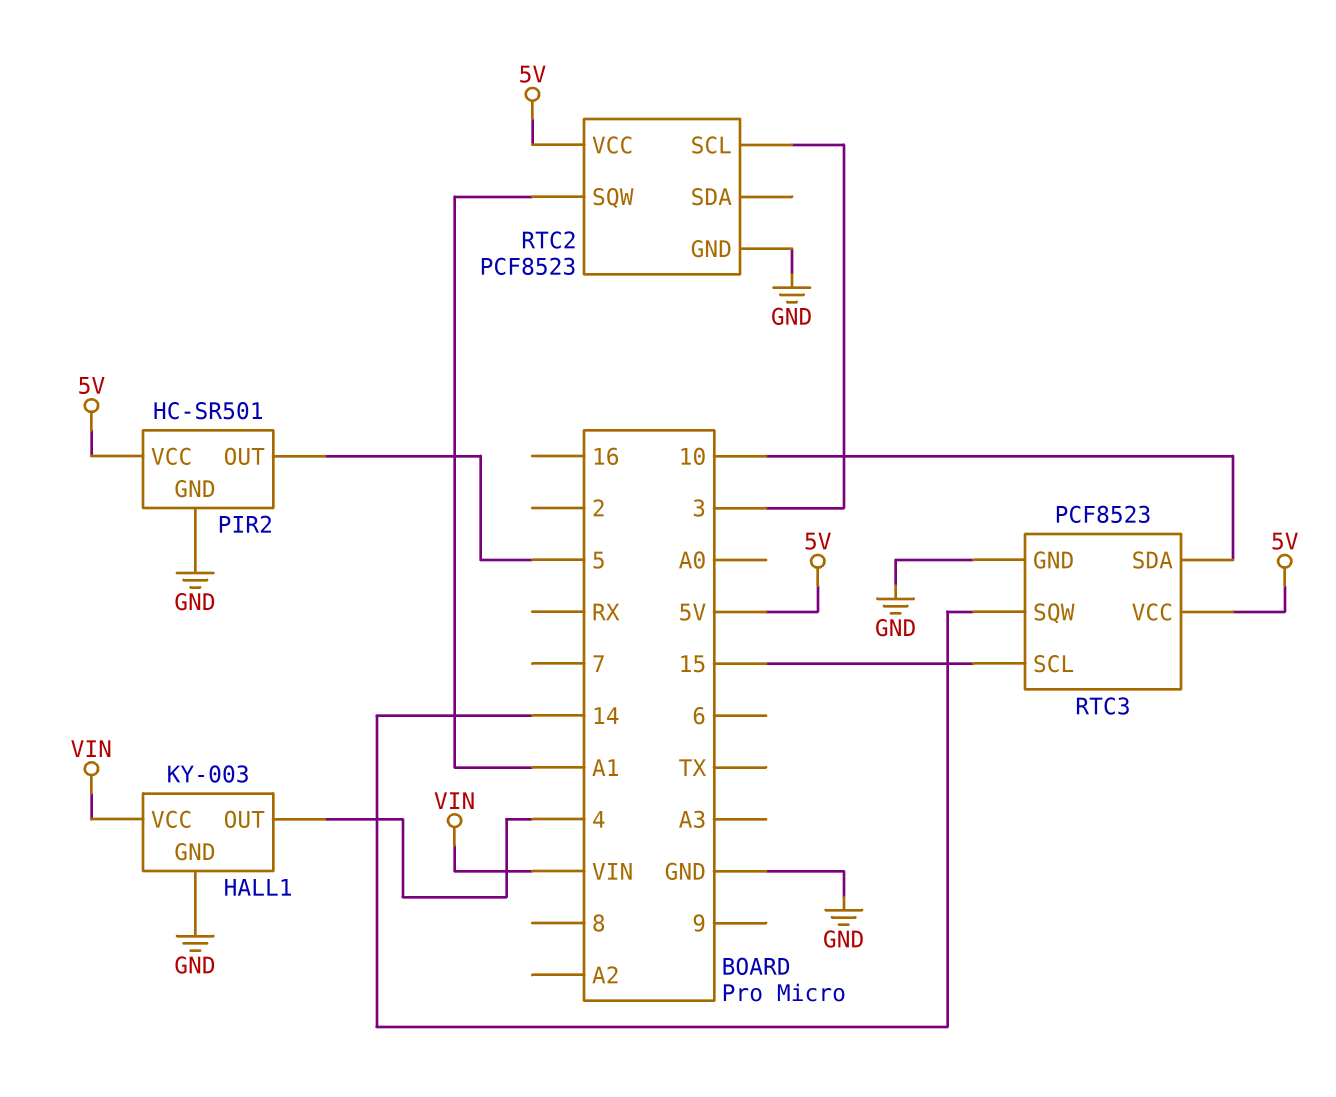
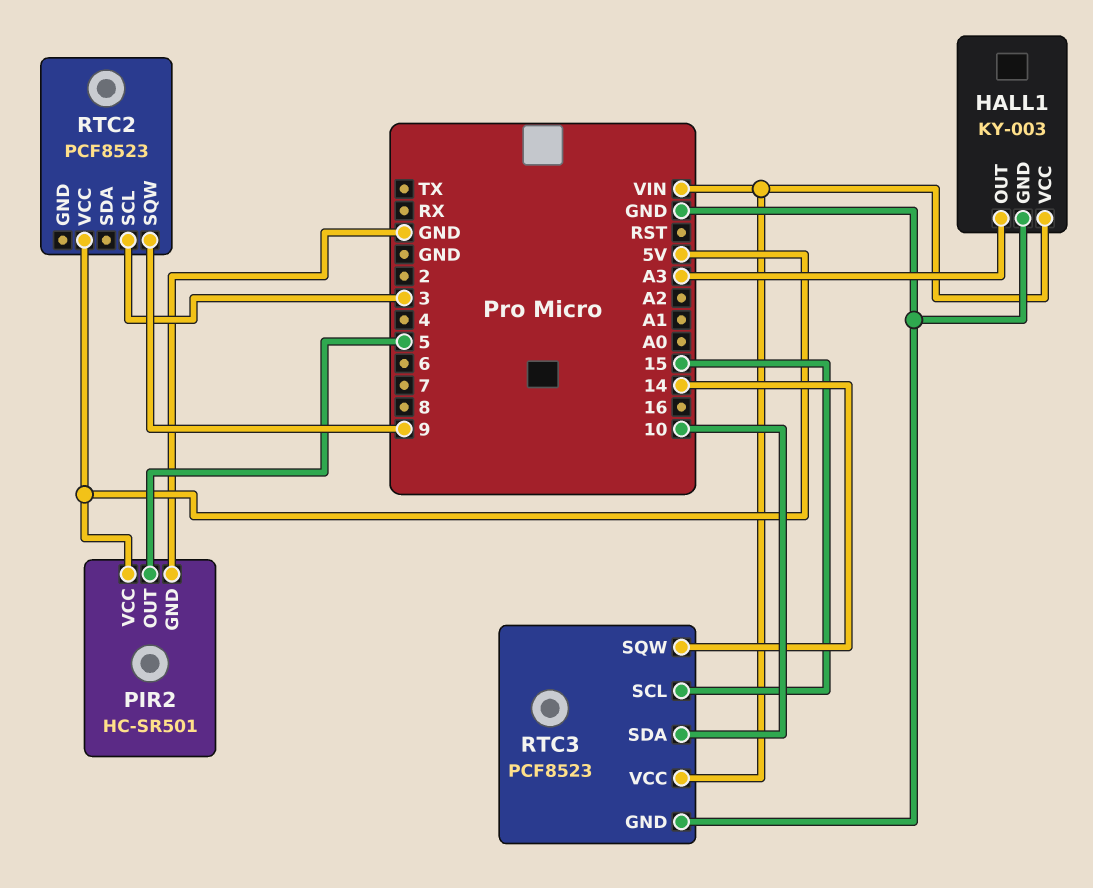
HALL1 pin OUT: 4 -> A3
RTC2 pin GND: GND -> none
RTC2 pin SQW: A1 -> 9
RTC3 pin VCC: 5V -> VIN

